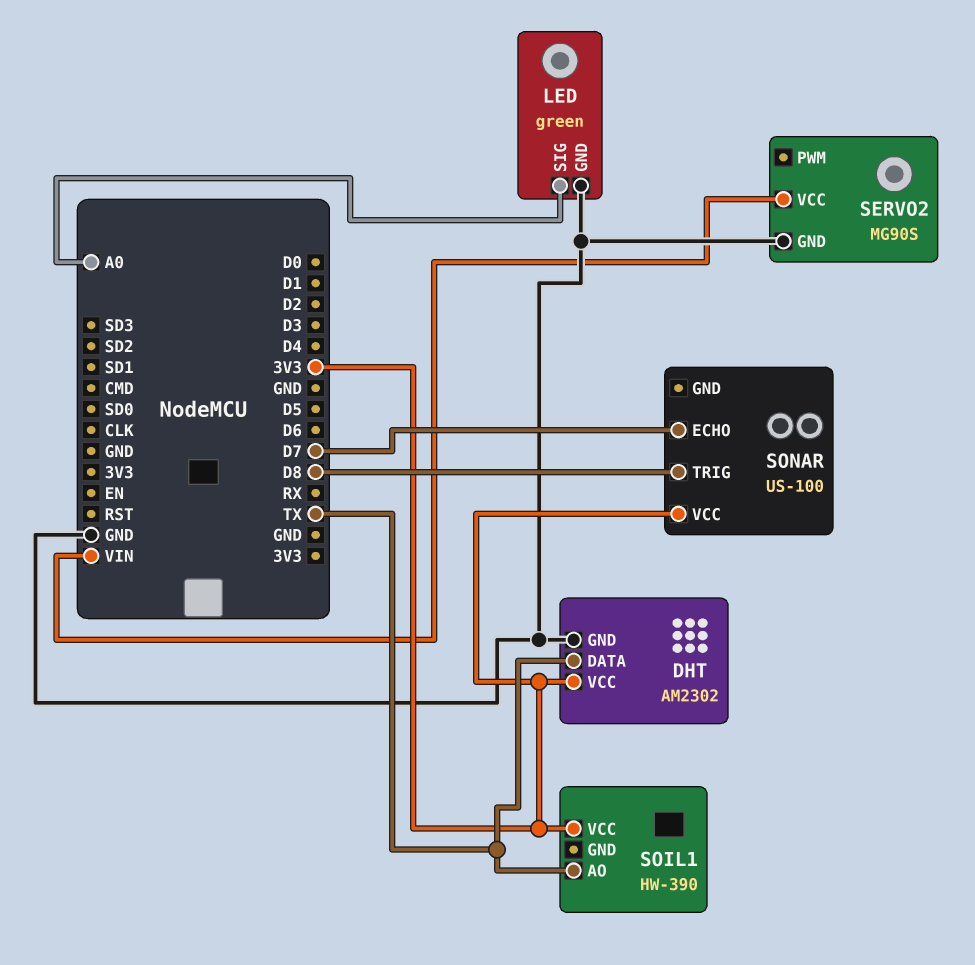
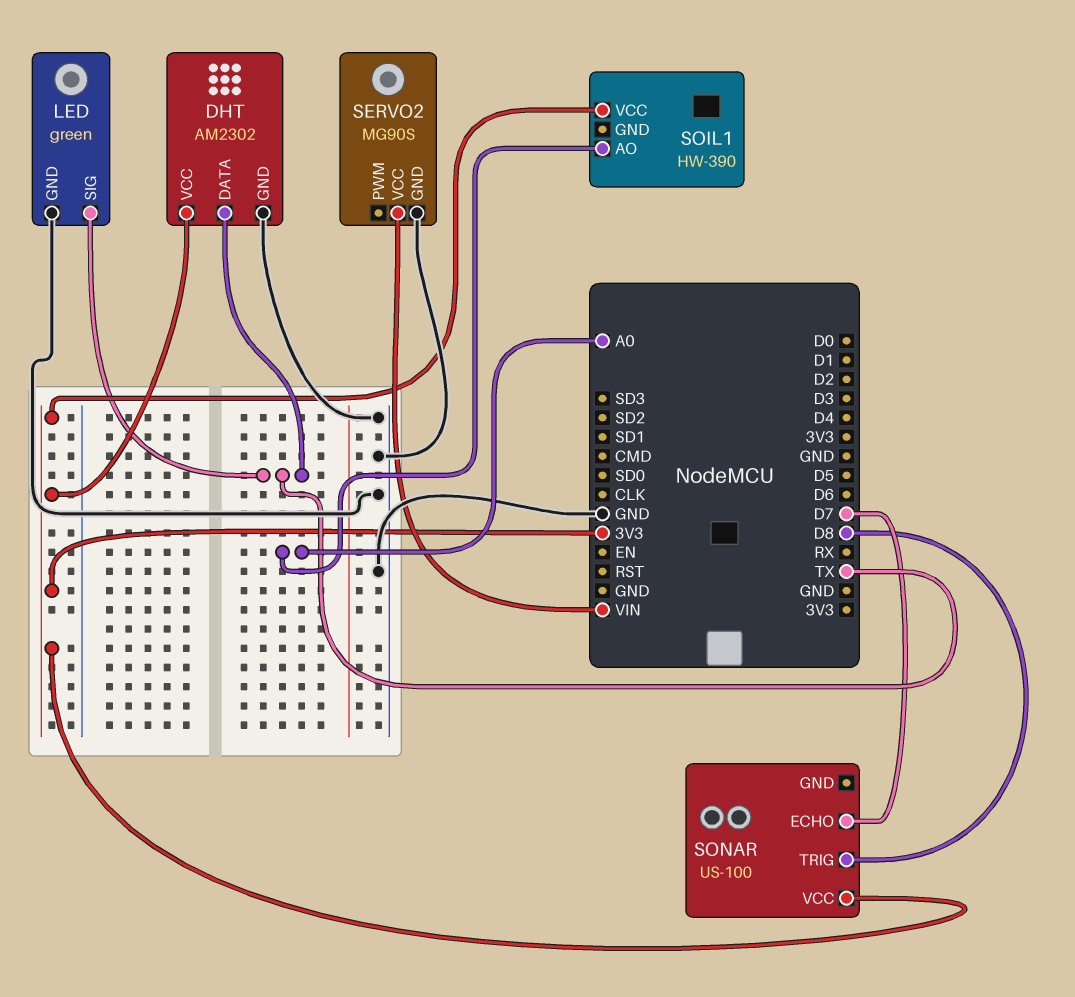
LED pin SIG: A0 -> TX
SOIL1 pin AO: TX -> A0

